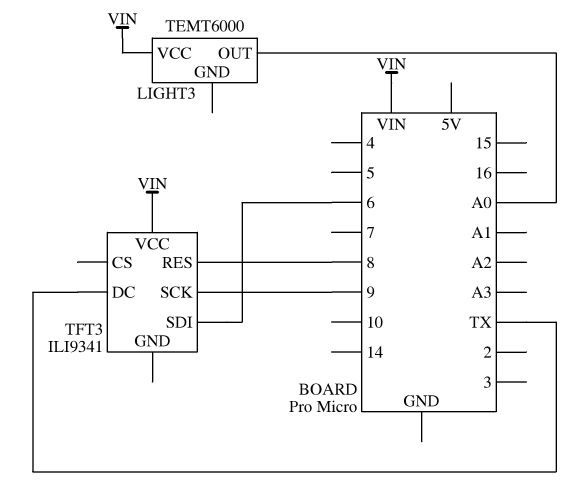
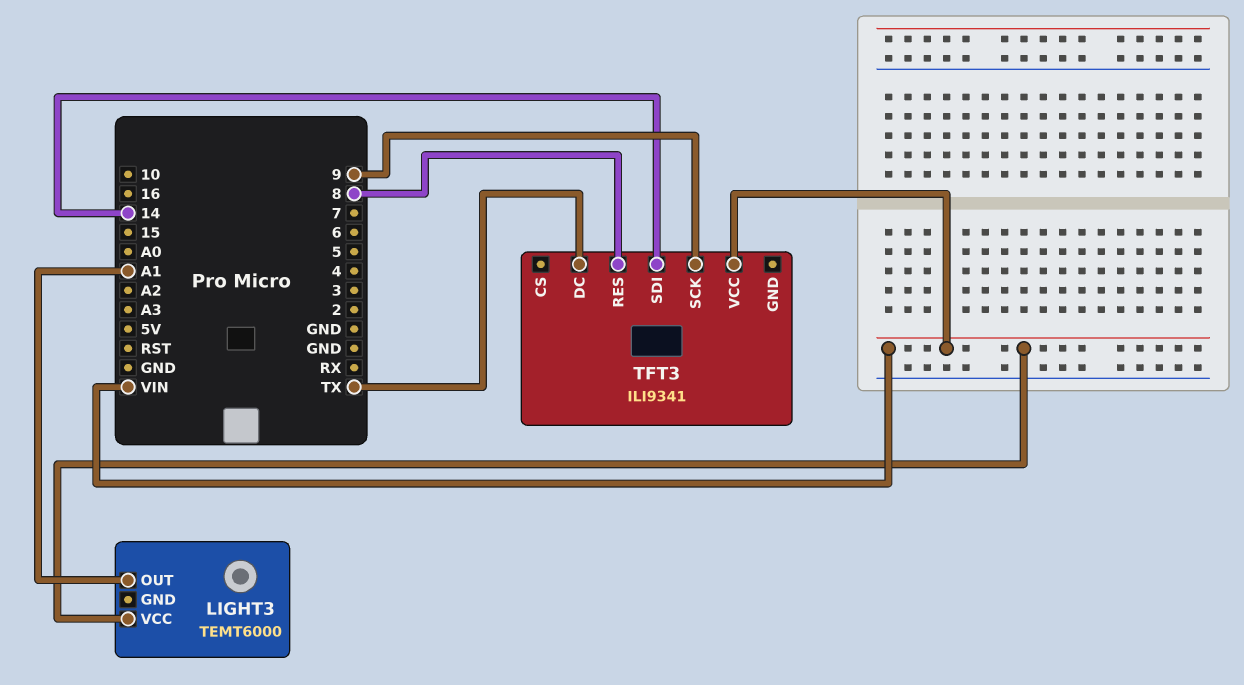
LIGHT3 pin OUT: A0 -> A1
TFT3 pin SDI: 6 -> 14

